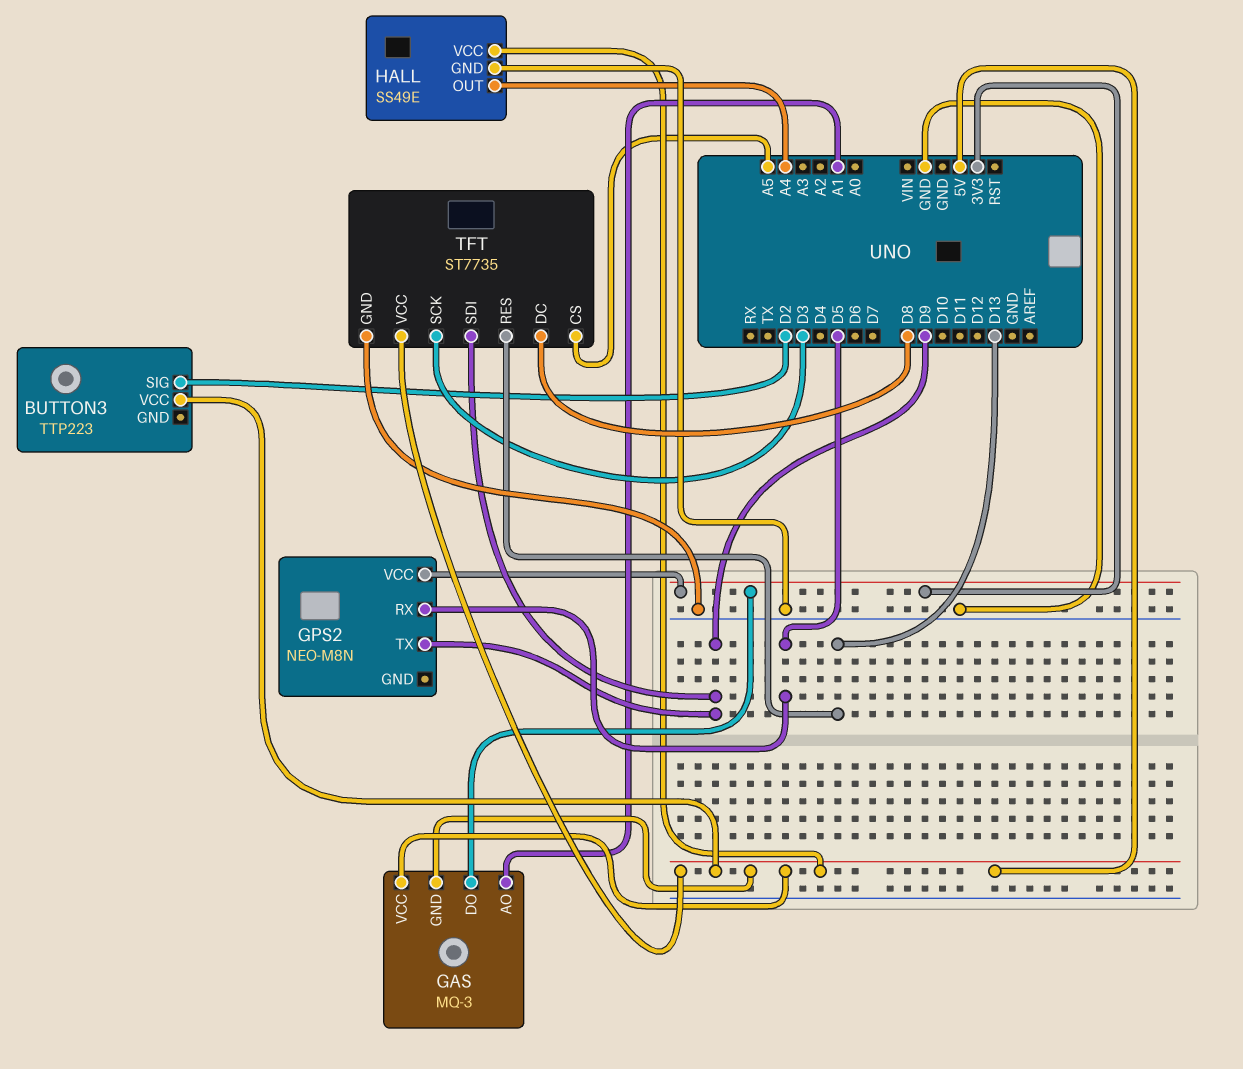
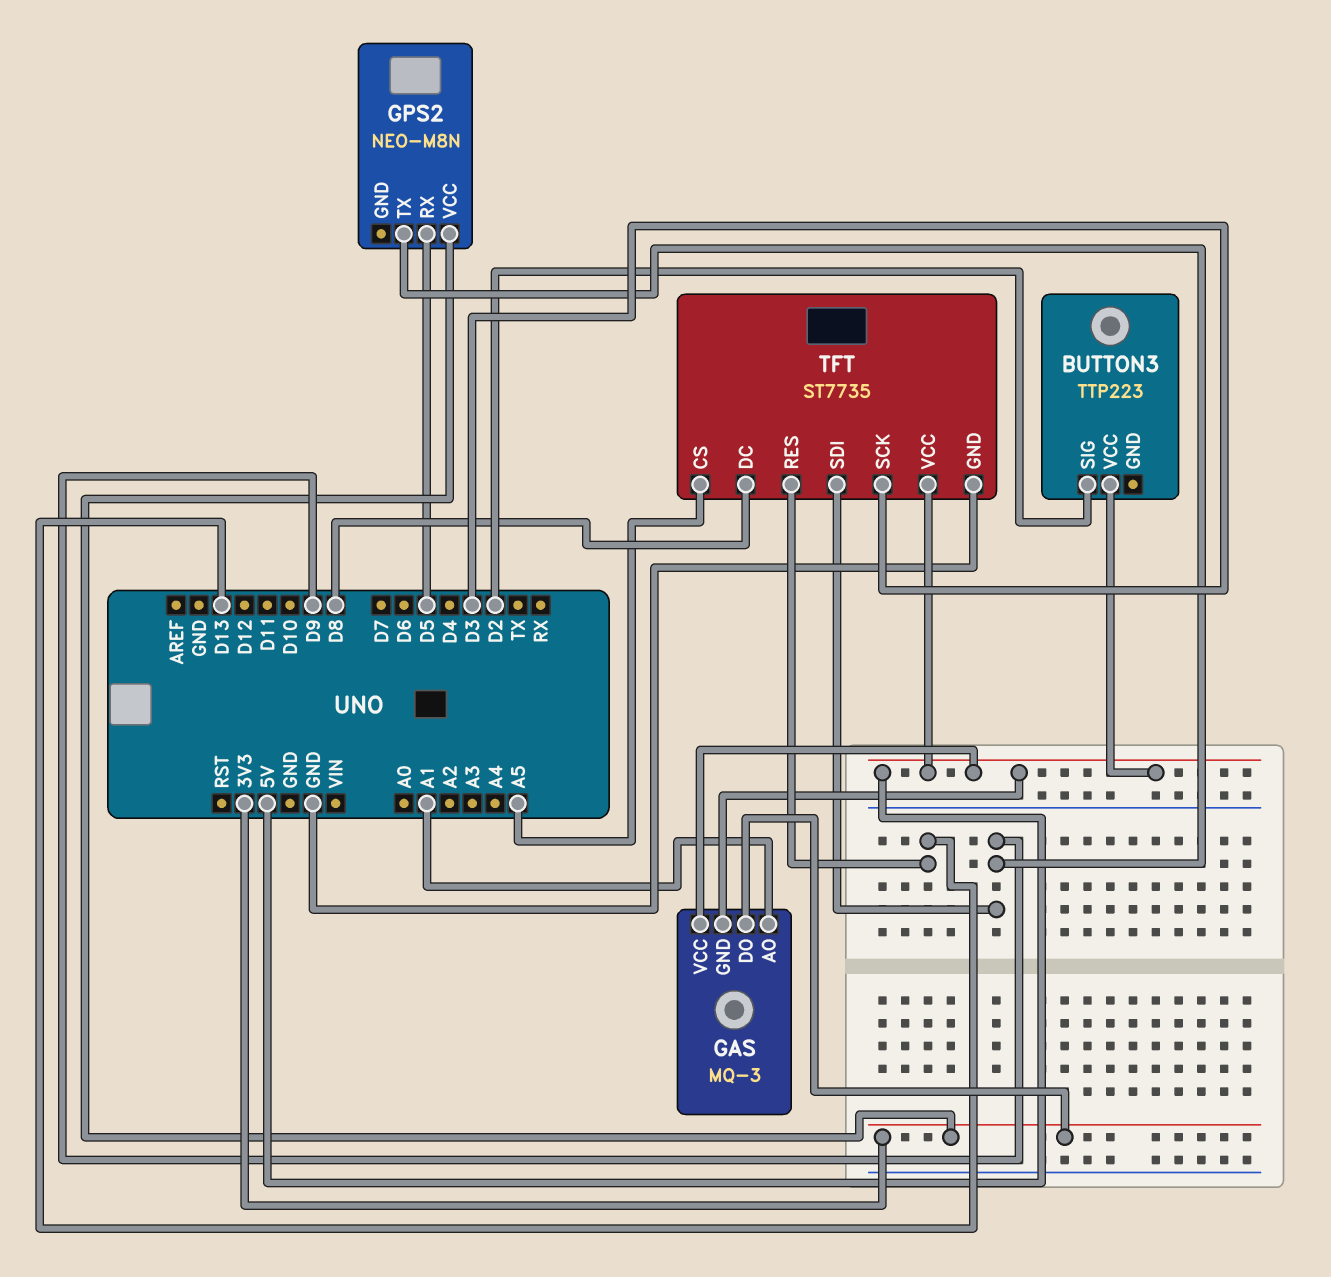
HALL: SS49E -> none
HALL pin GND: GND -> none
HALL pin OUT: A4 -> none
HALL pin VCC: 5V -> none

